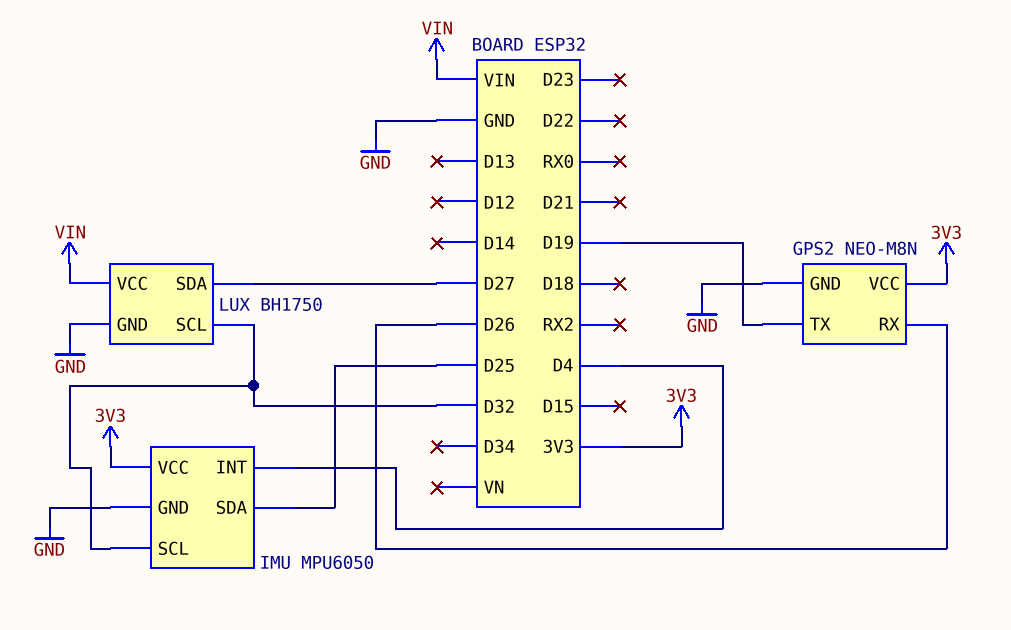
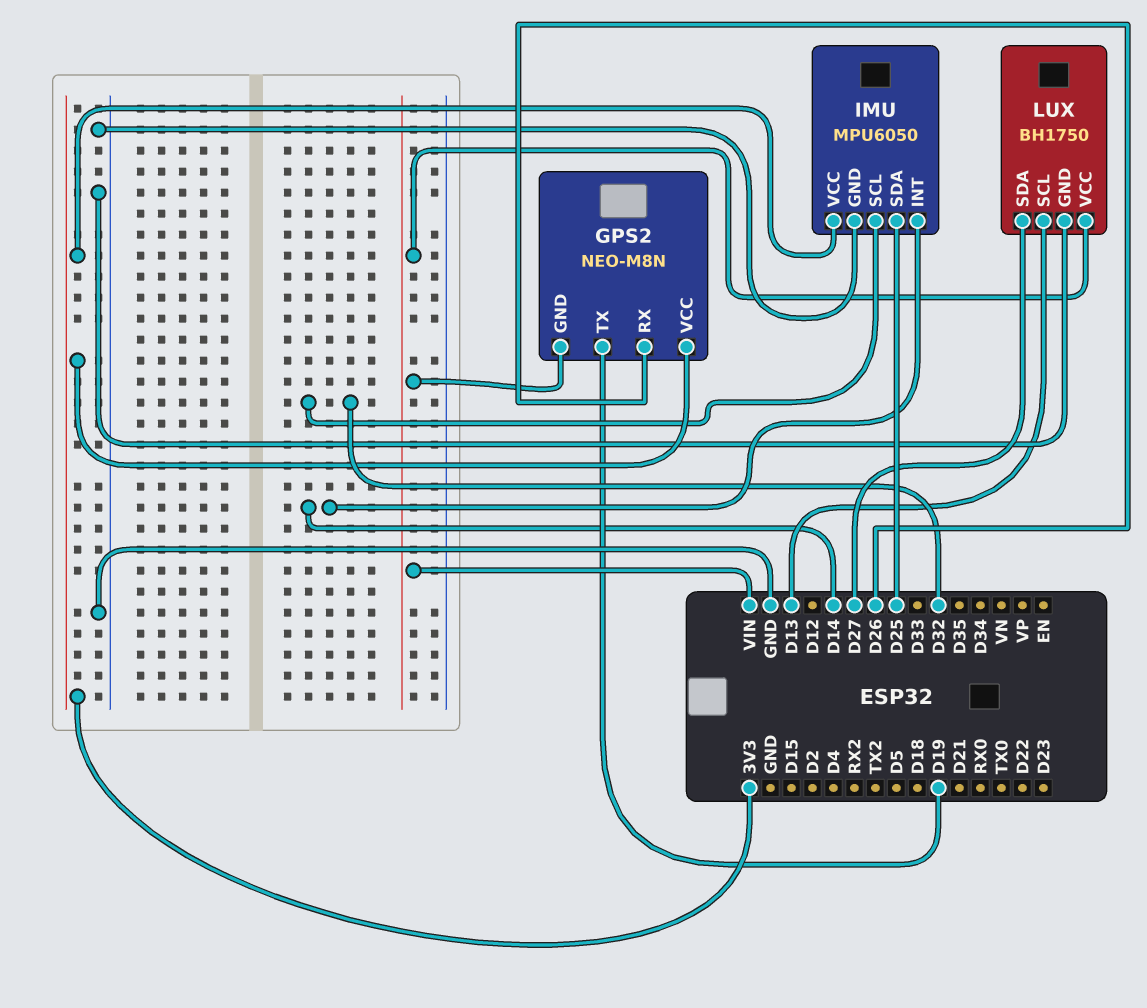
GPS2 pin GND: GND -> VIN
IMU pin INT: D4 -> D14
LUX pin SCL: D32 -> D13

